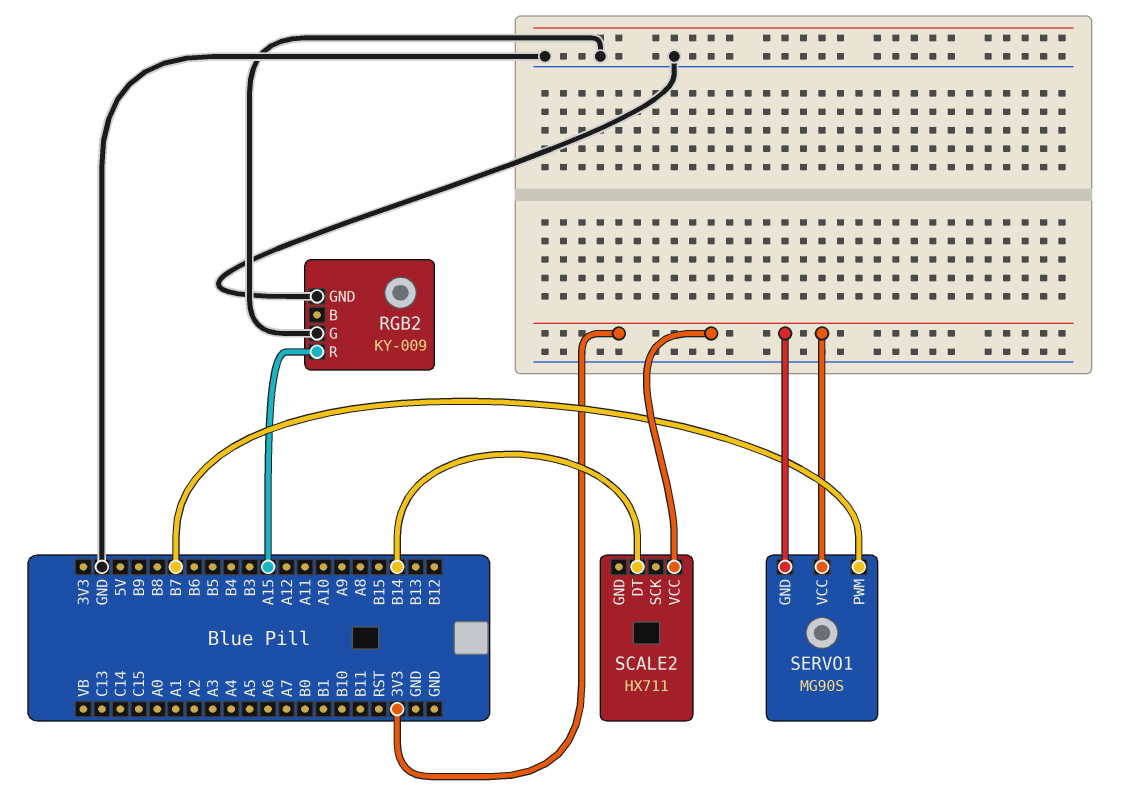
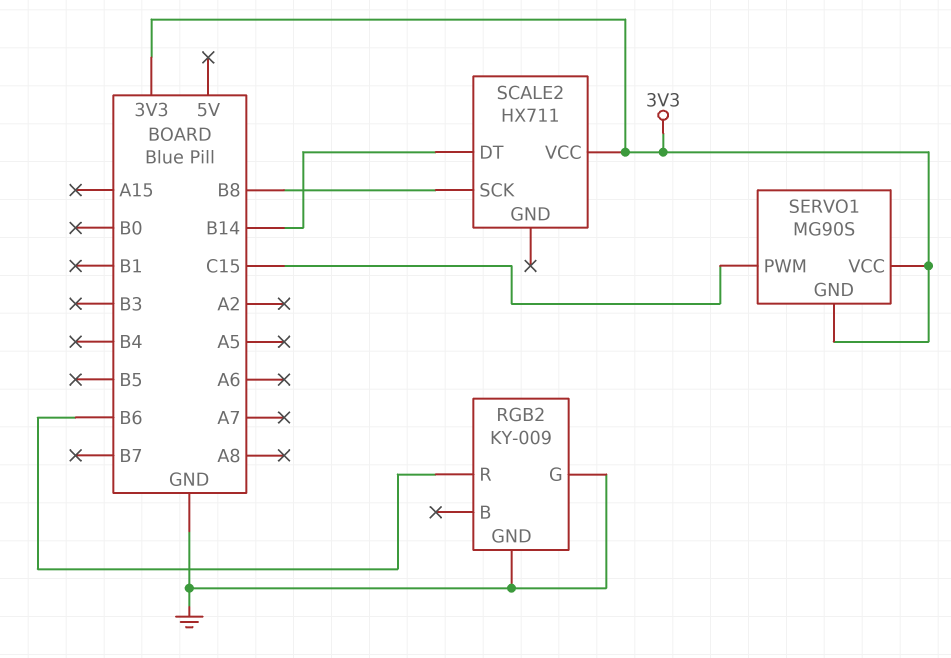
RGB2 pin R: A15 -> B6
SCALE2 pin SCK: none -> B8
SERVO1 pin PWM: B7 -> C15

